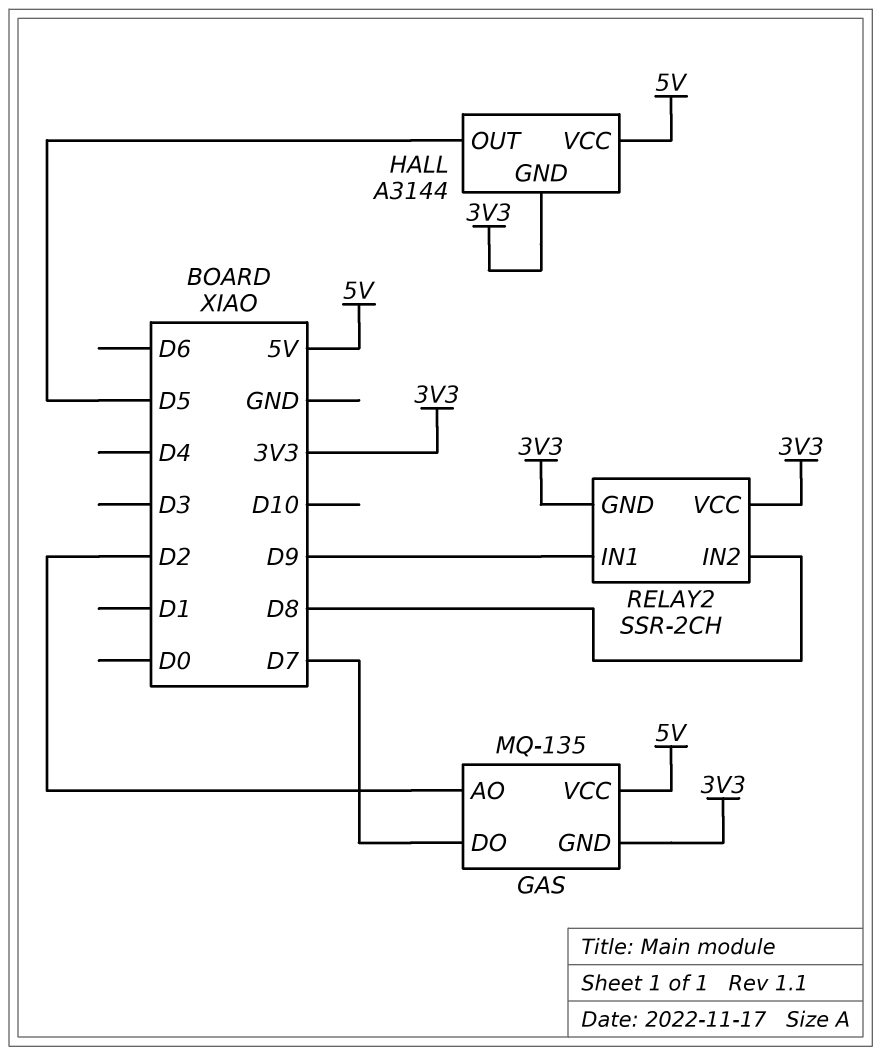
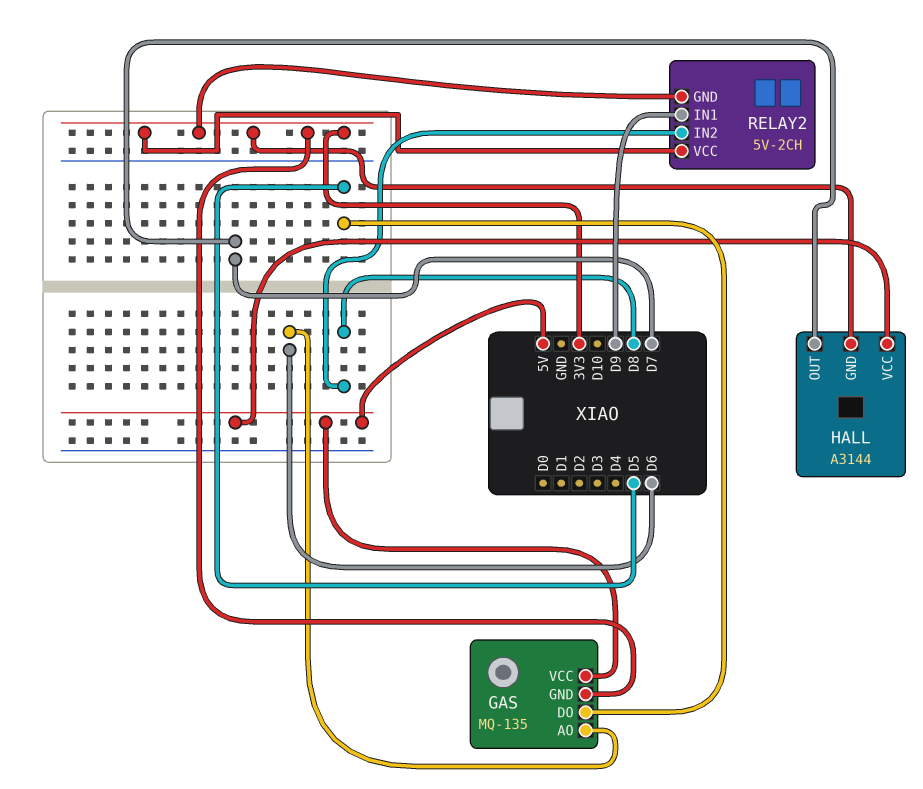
GAS pin AO: D2 -> D6
GAS pin DO: D7 -> D5
HALL pin OUT: D5 -> D7
RELAY2: SSR-2CH -> 5V-2CH

